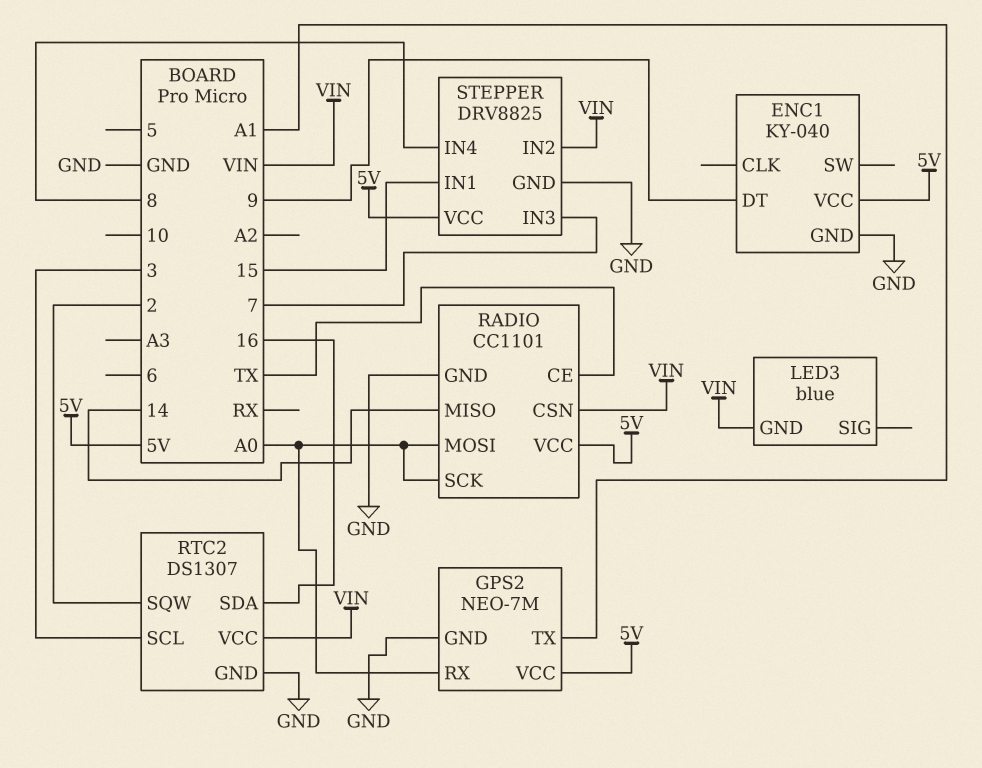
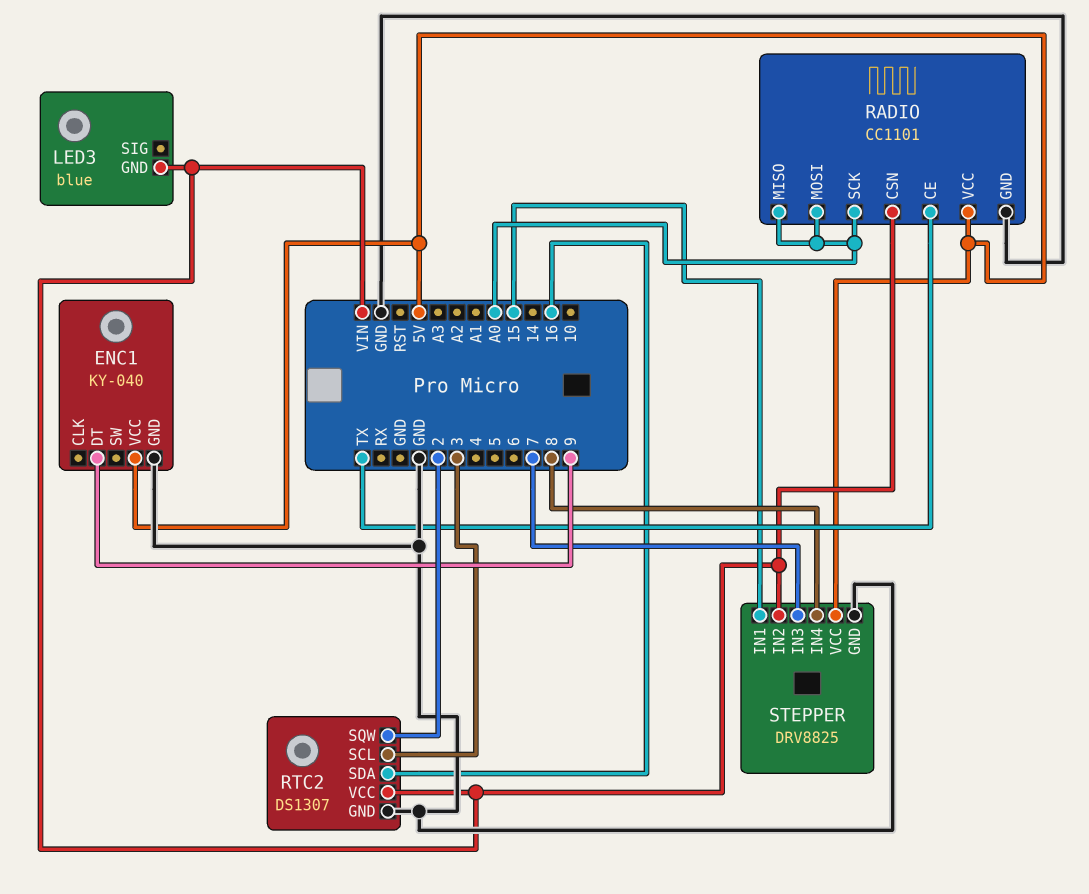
GPS2: NEO-7M -> none
GPS2 pin GND: GND -> none
GPS2 pin RX: A0 -> none
GPS2 pin TX: A1 -> none
GPS2 pin VCC: 5V -> none
RADIO pin MISO: 14 -> A0

